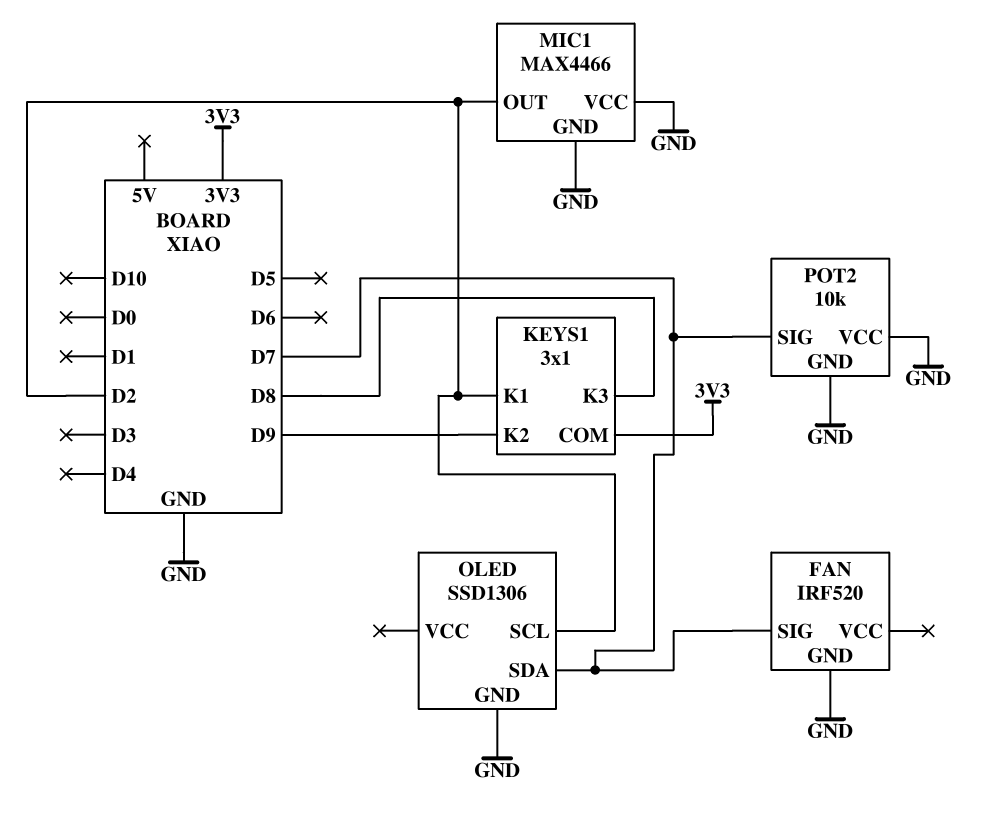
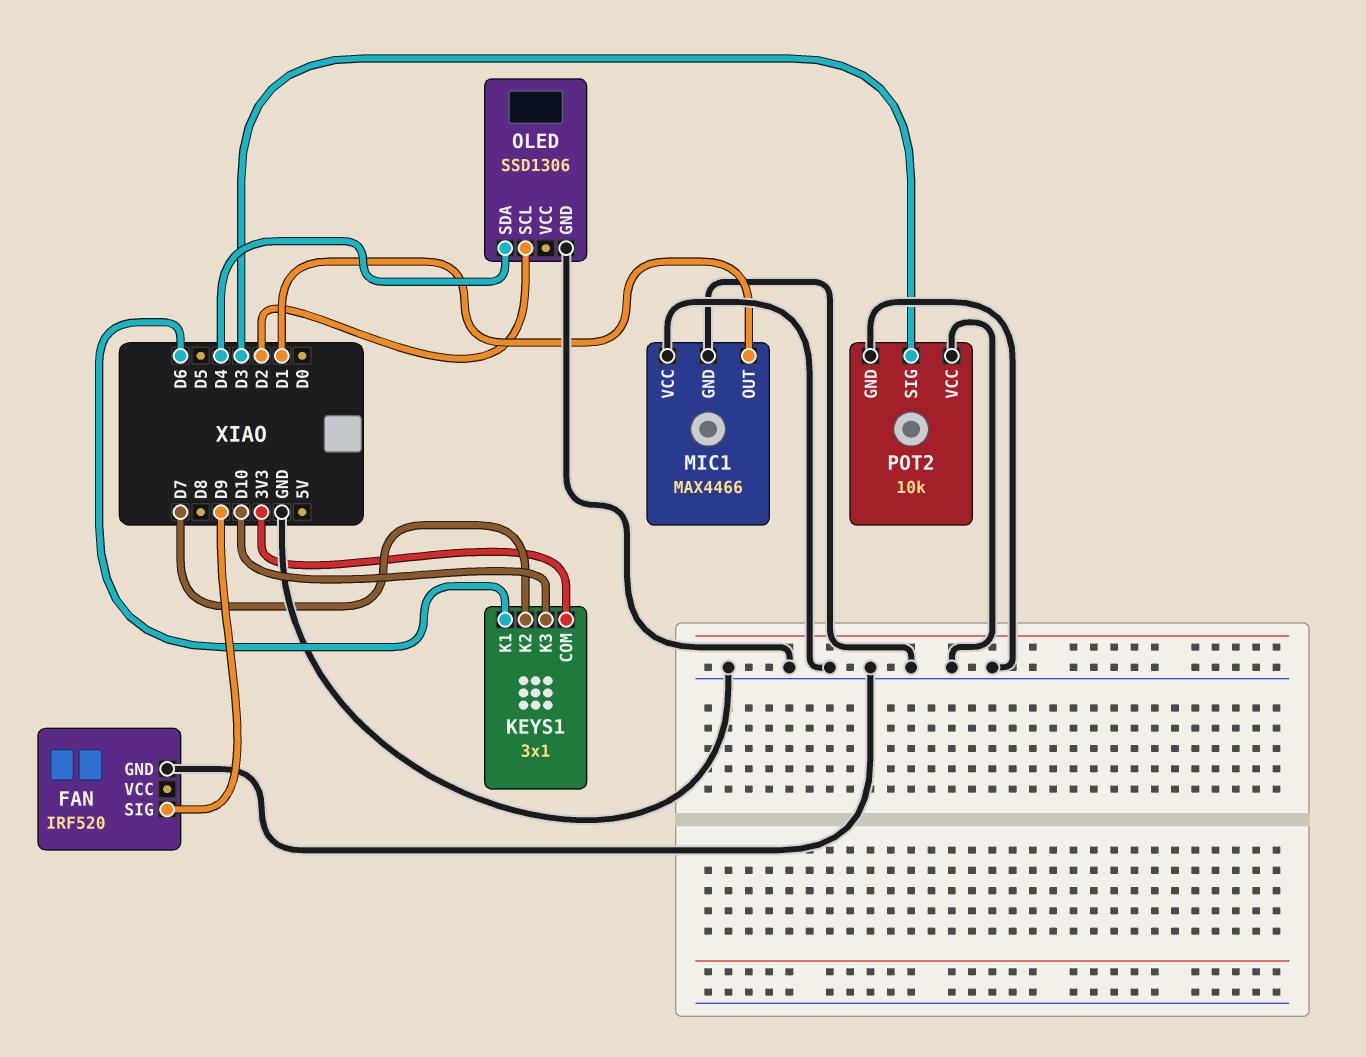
FAN pin SIG: D7 -> D9
KEYS1 pin K1: D2 -> D6
KEYS1 pin K2: D9 -> D7
KEYS1 pin K3: D8 -> D10
MIC1 pin OUT: D2 -> D1
OLED pin SDA: D7 -> D4
POT2 pin SIG: D7 -> D3

